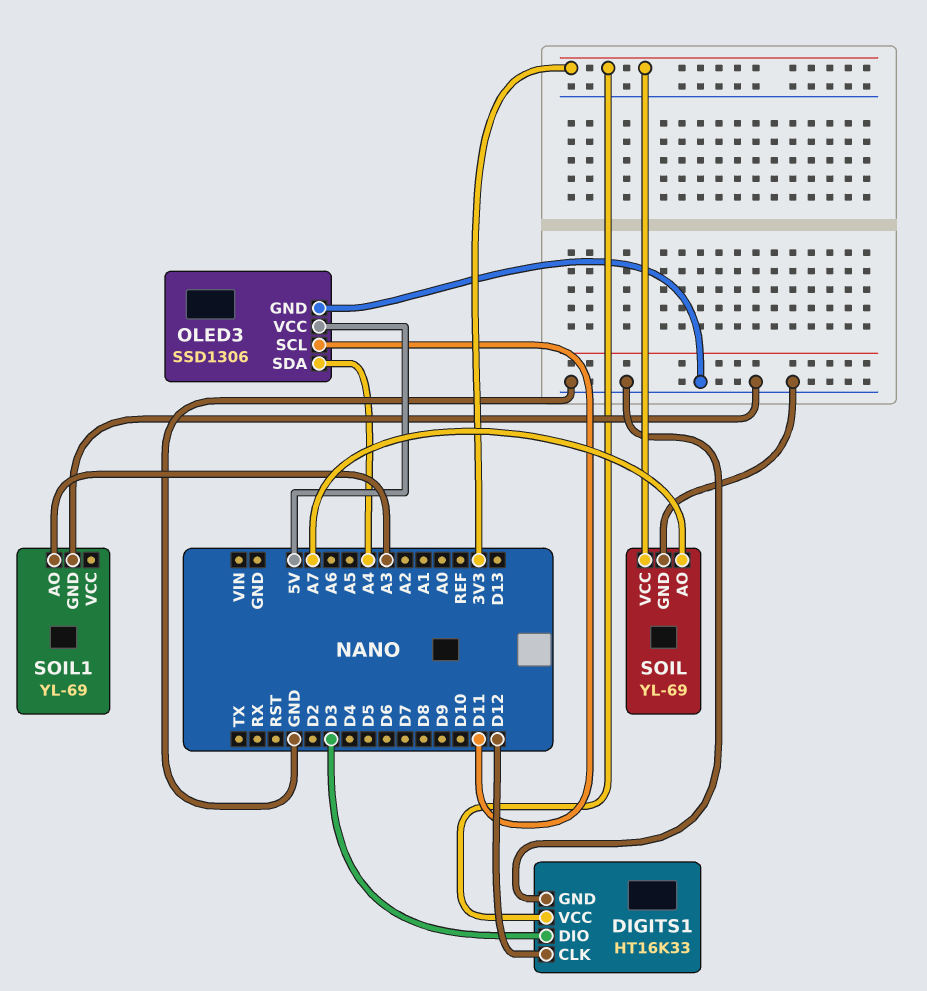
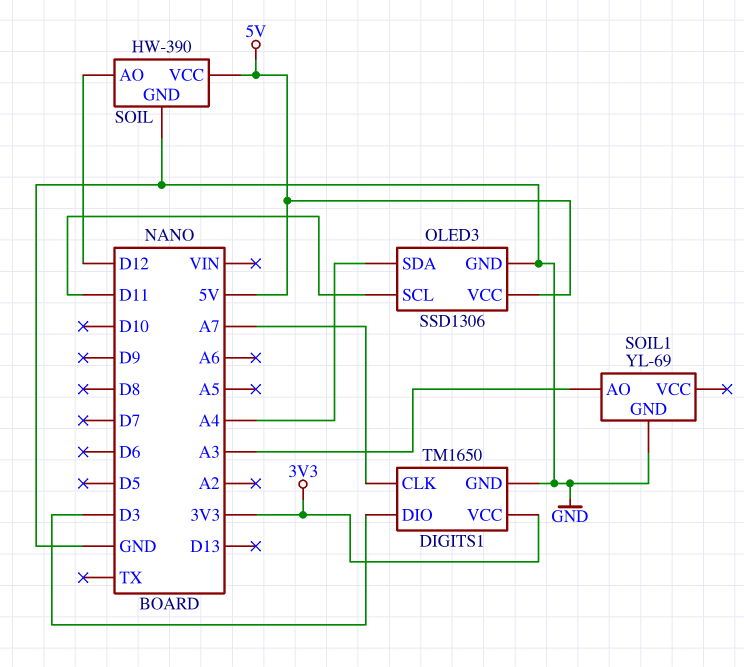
DIGITS1: HT16K33 -> TM1650
DIGITS1 pin CLK: D12 -> A7
SOIL: YL-69 -> HW-390
SOIL pin AO: A7 -> D12
SOIL pin VCC: 3V3 -> 5V

